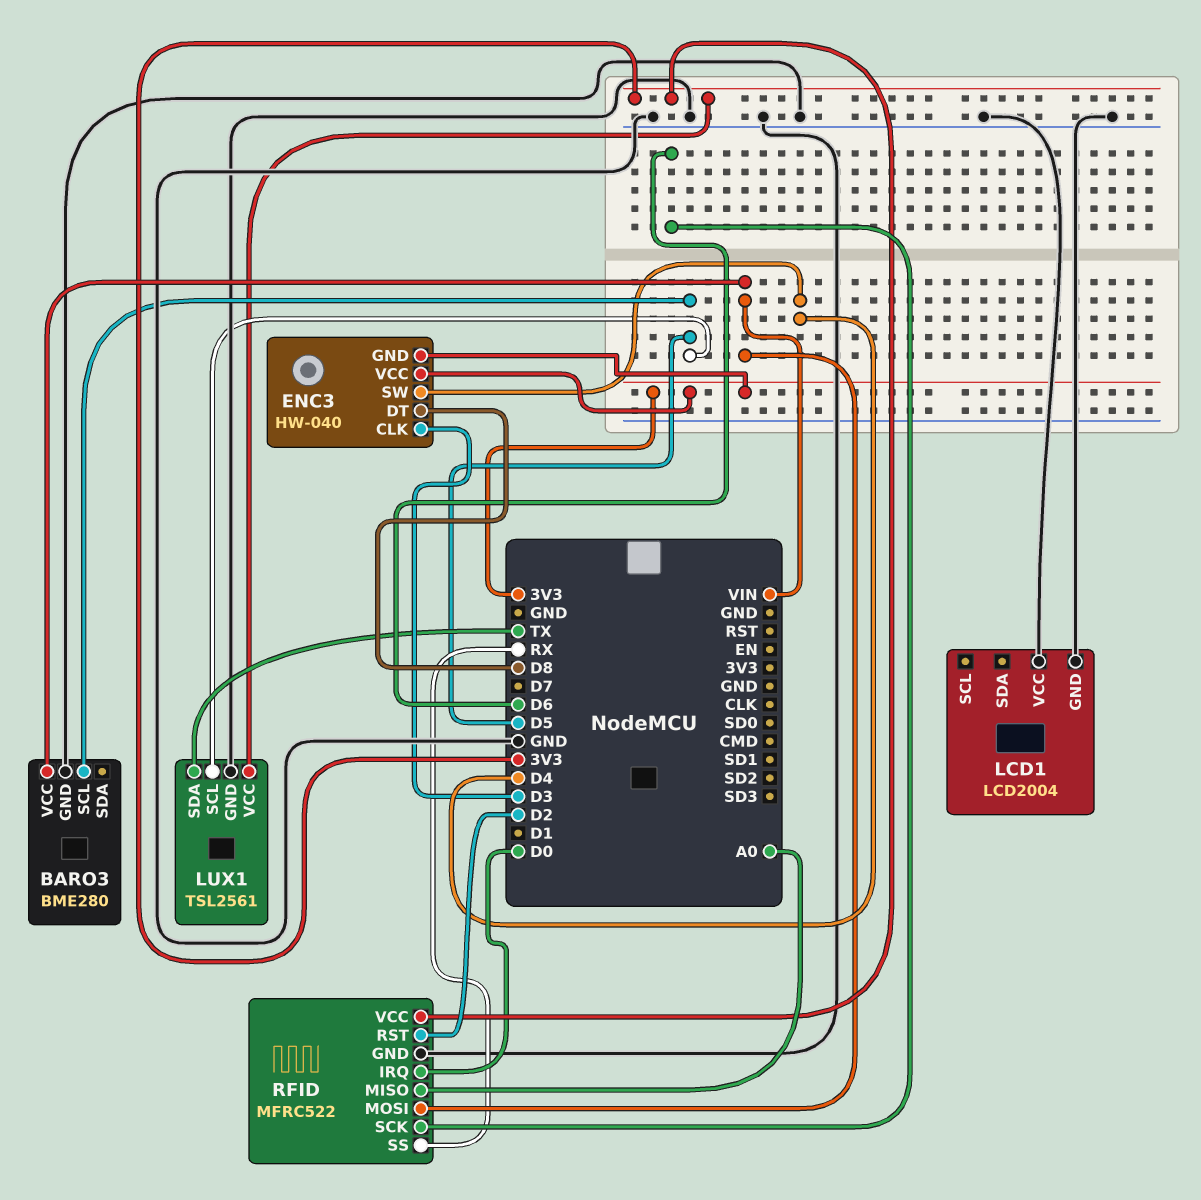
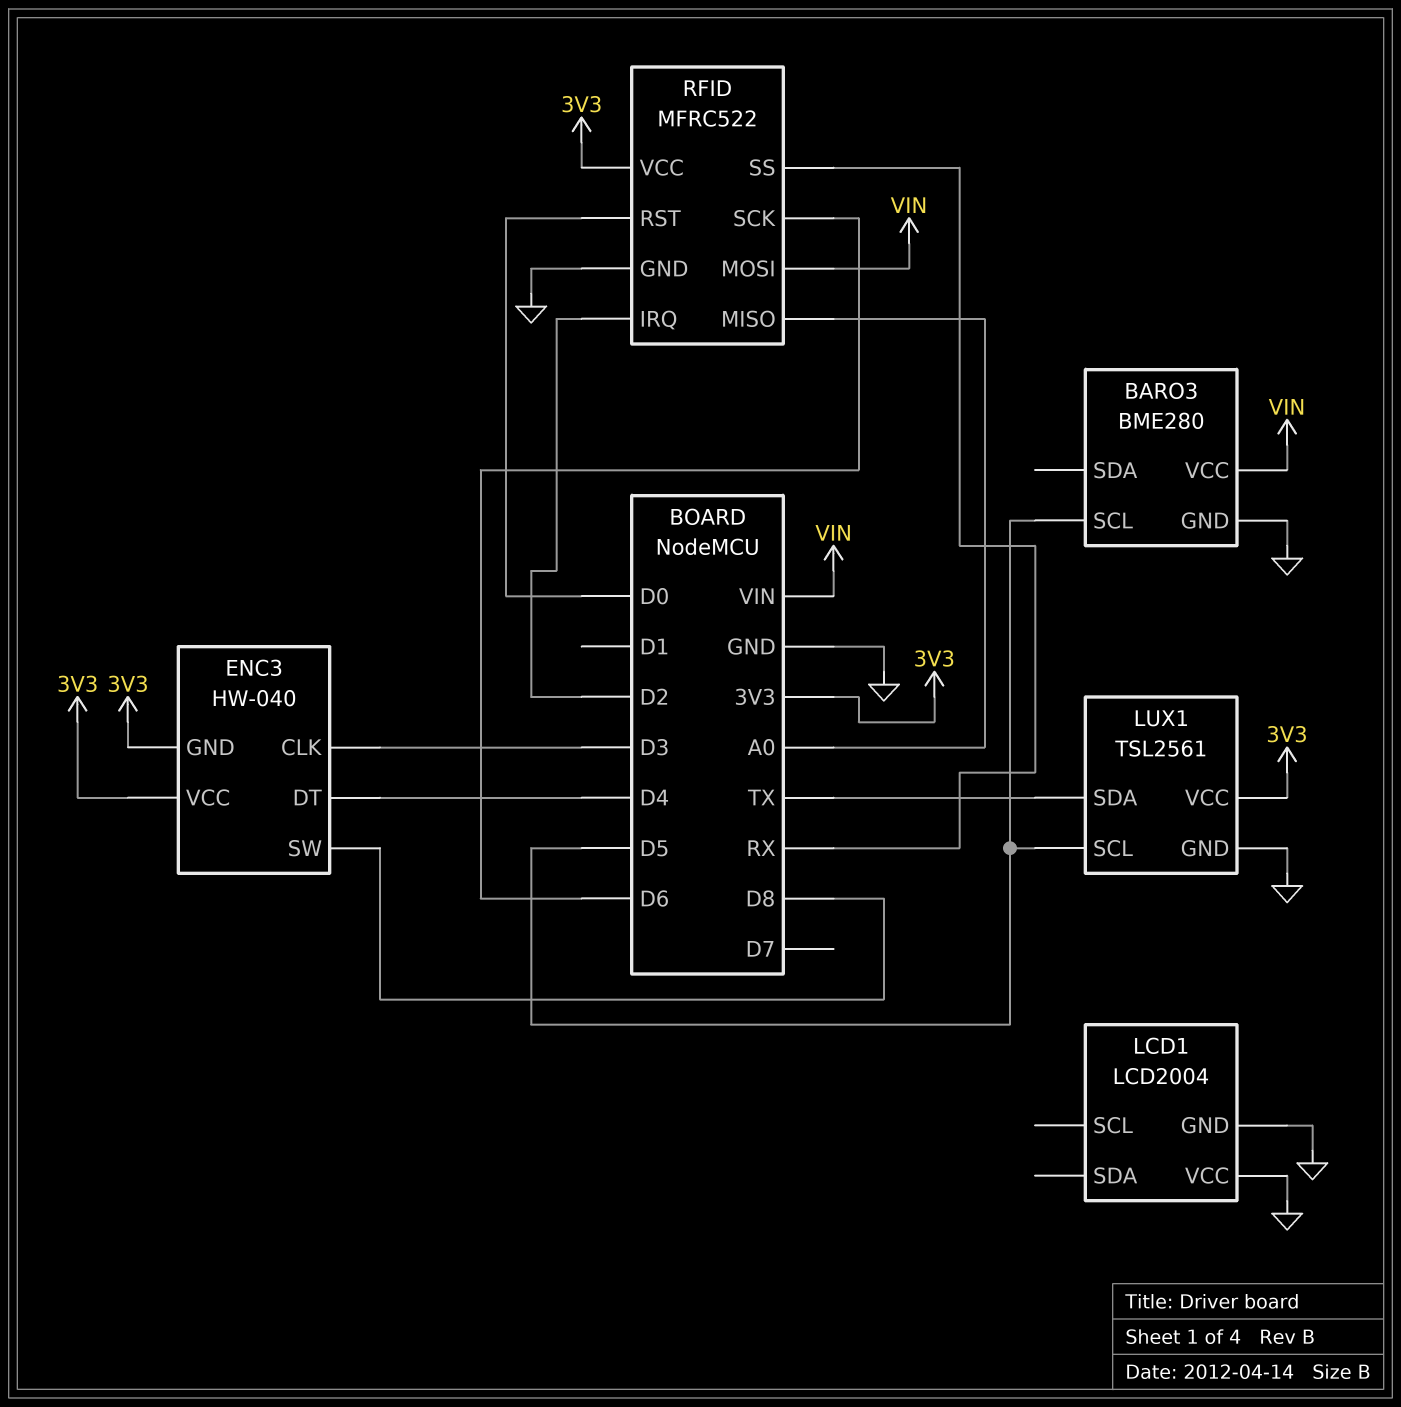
ENC3 pin DT: D8 -> D4
ENC3 pin SW: D4 -> D8
RFID pin IRQ: D0 -> D2
RFID pin RST: D2 -> D0

